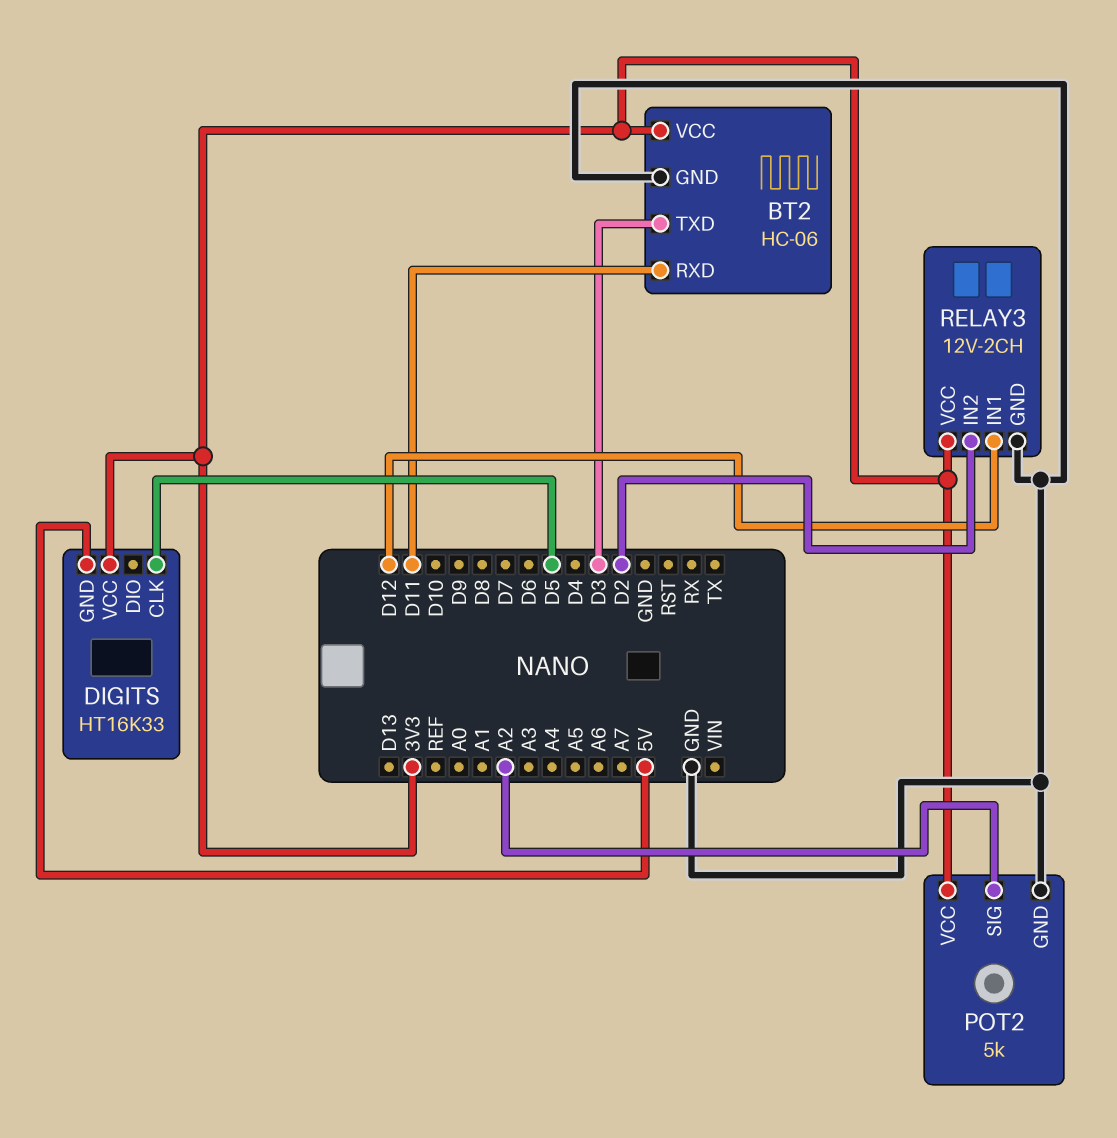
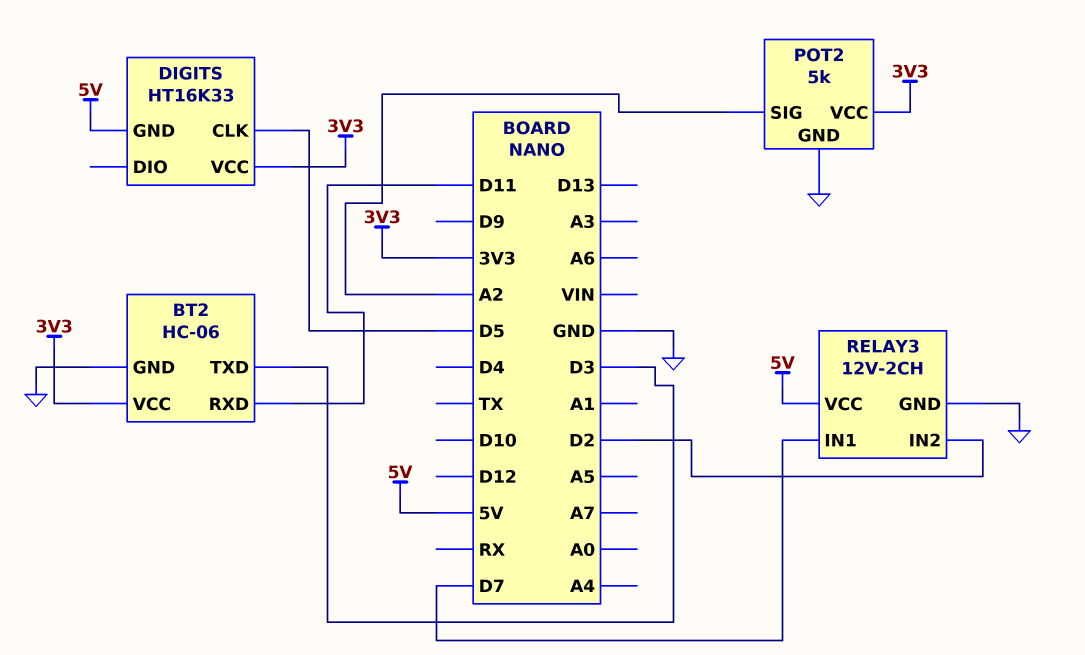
RELAY3 pin IN1: D12 -> D7
RELAY3 pin VCC: 3V3 -> 5V

